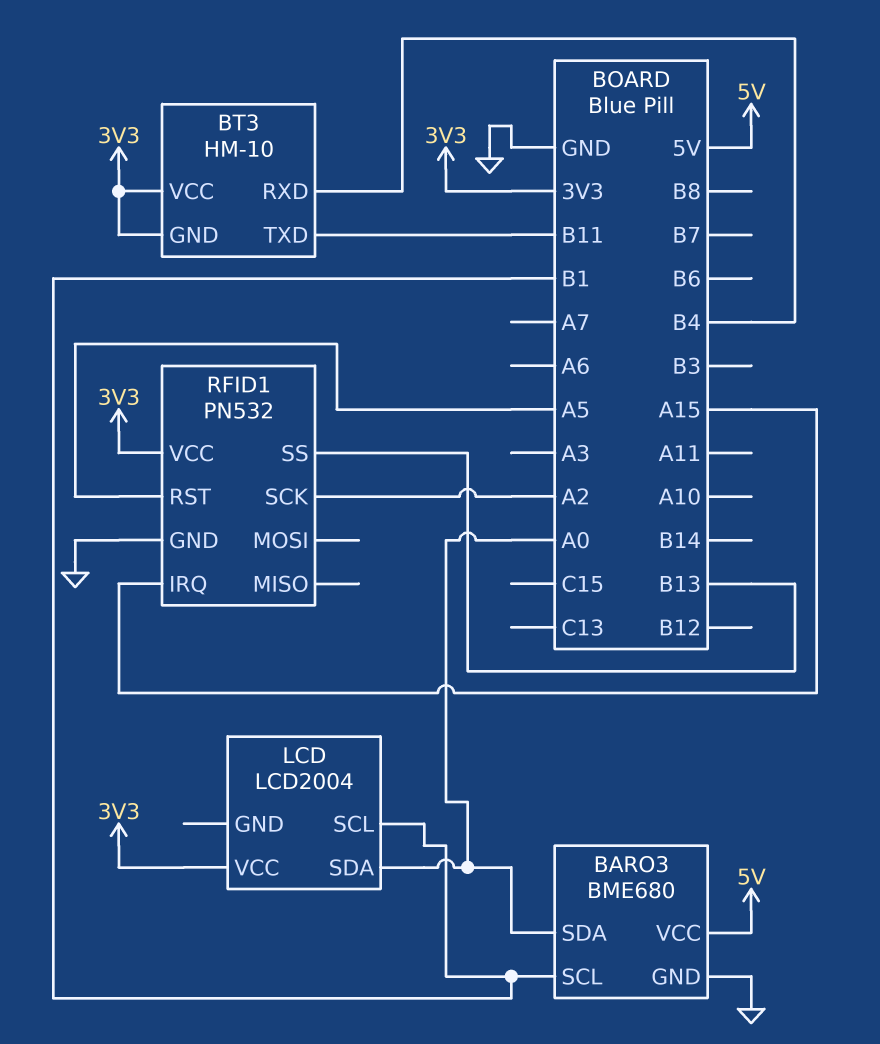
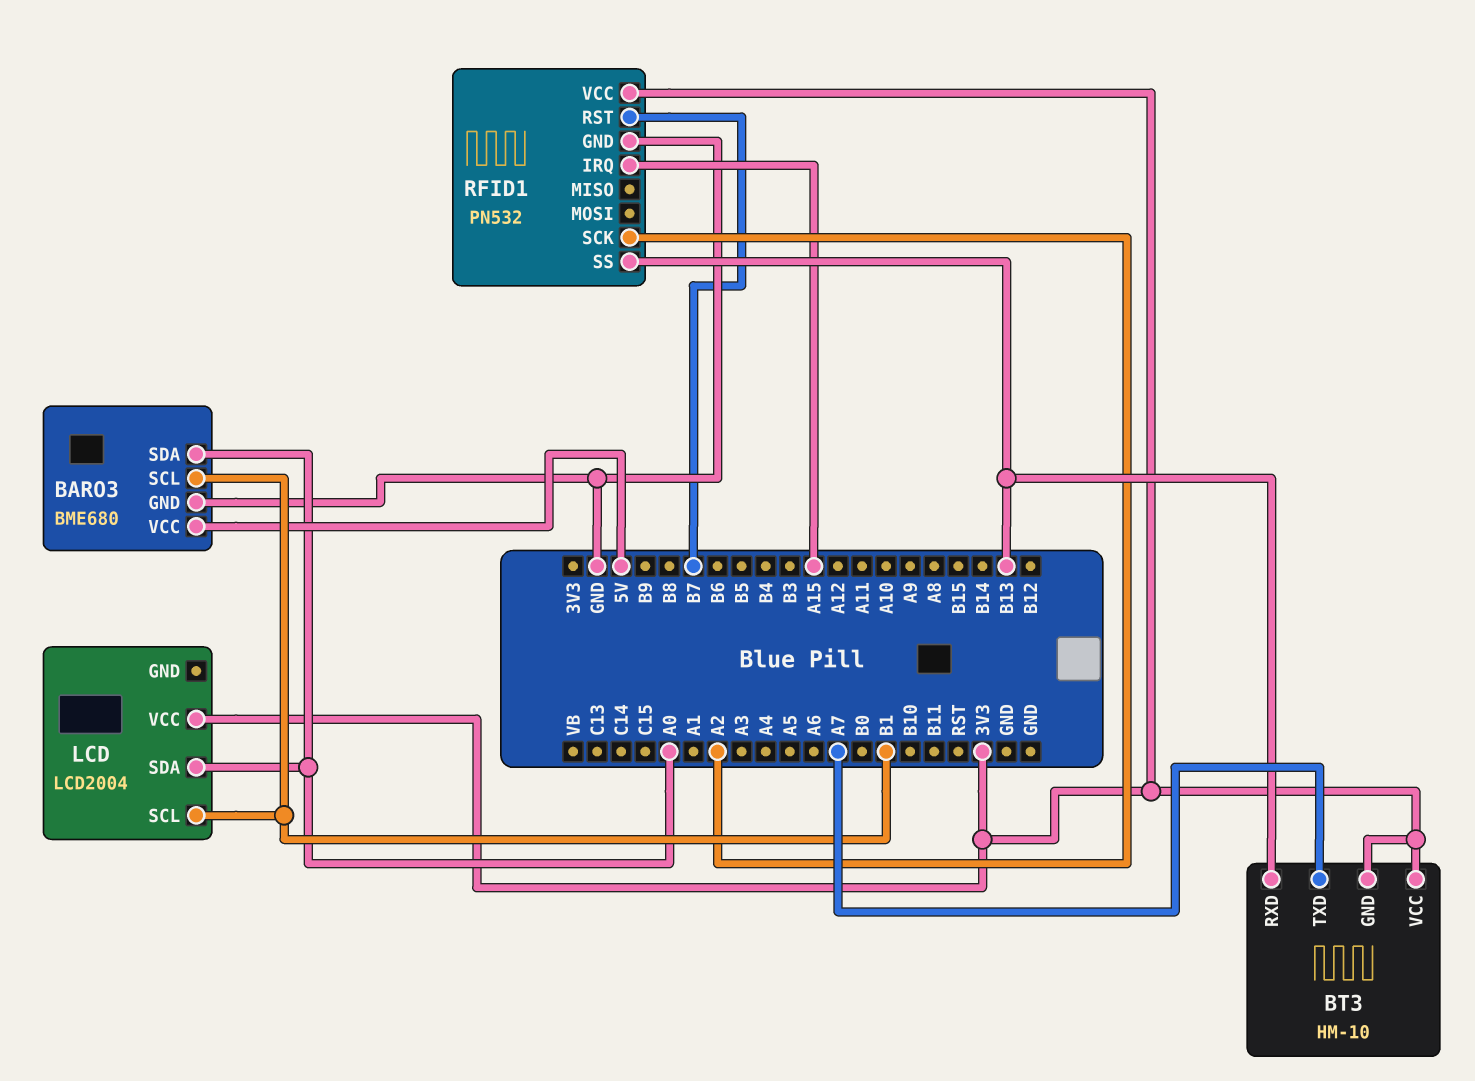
BT3 pin RXD: B4 -> B13
BT3 pin TXD: B11 -> A7
RFID1 pin RST: A5 -> B7

